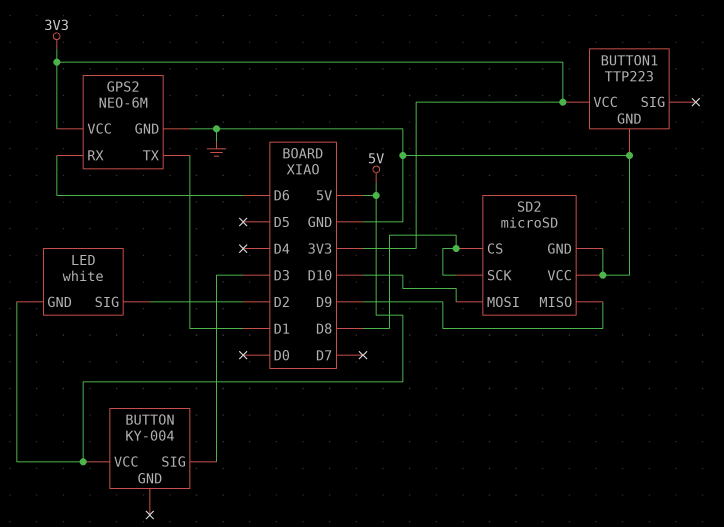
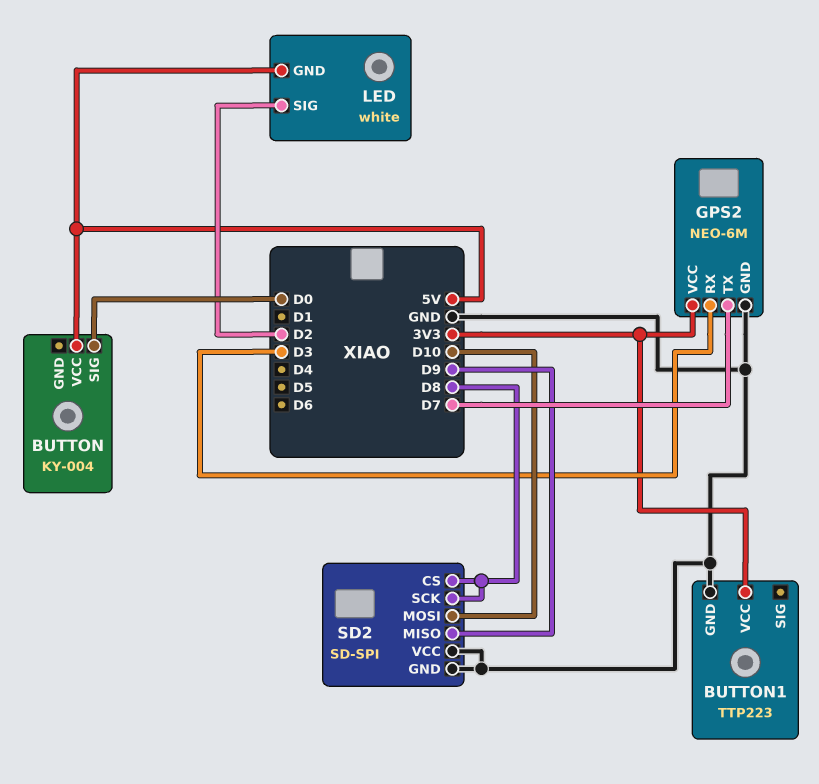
BUTTON pin SIG: D3 -> D0
GPS2 pin RX: D6 -> D3
GPS2 pin TX: D1 -> D7
SD2: microSD -> SD-SPI

